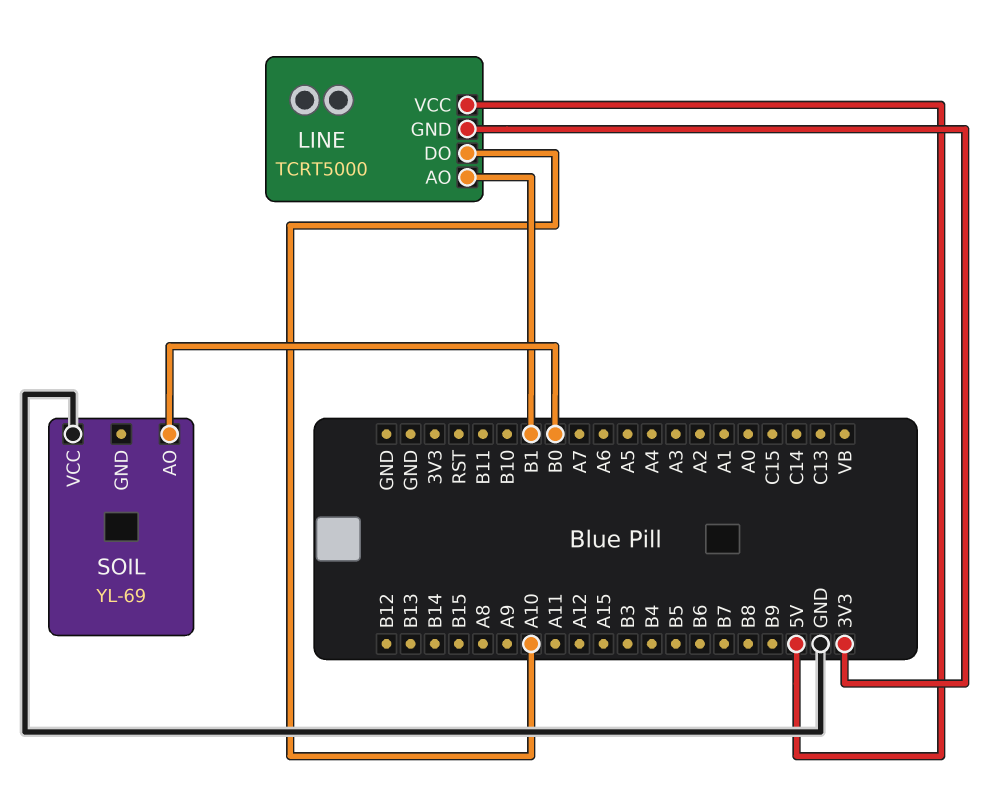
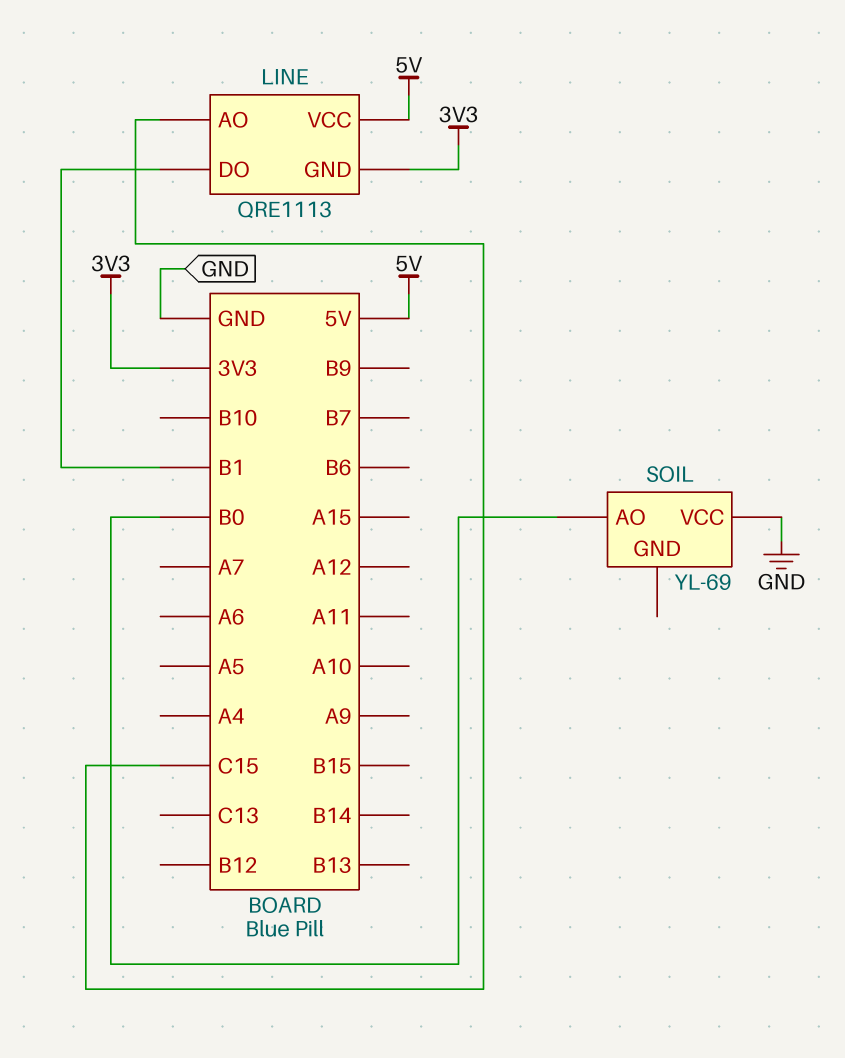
LINE: TCRT5000 -> QRE1113
LINE pin AO: B1 -> C15
LINE pin DO: A10 -> B1

